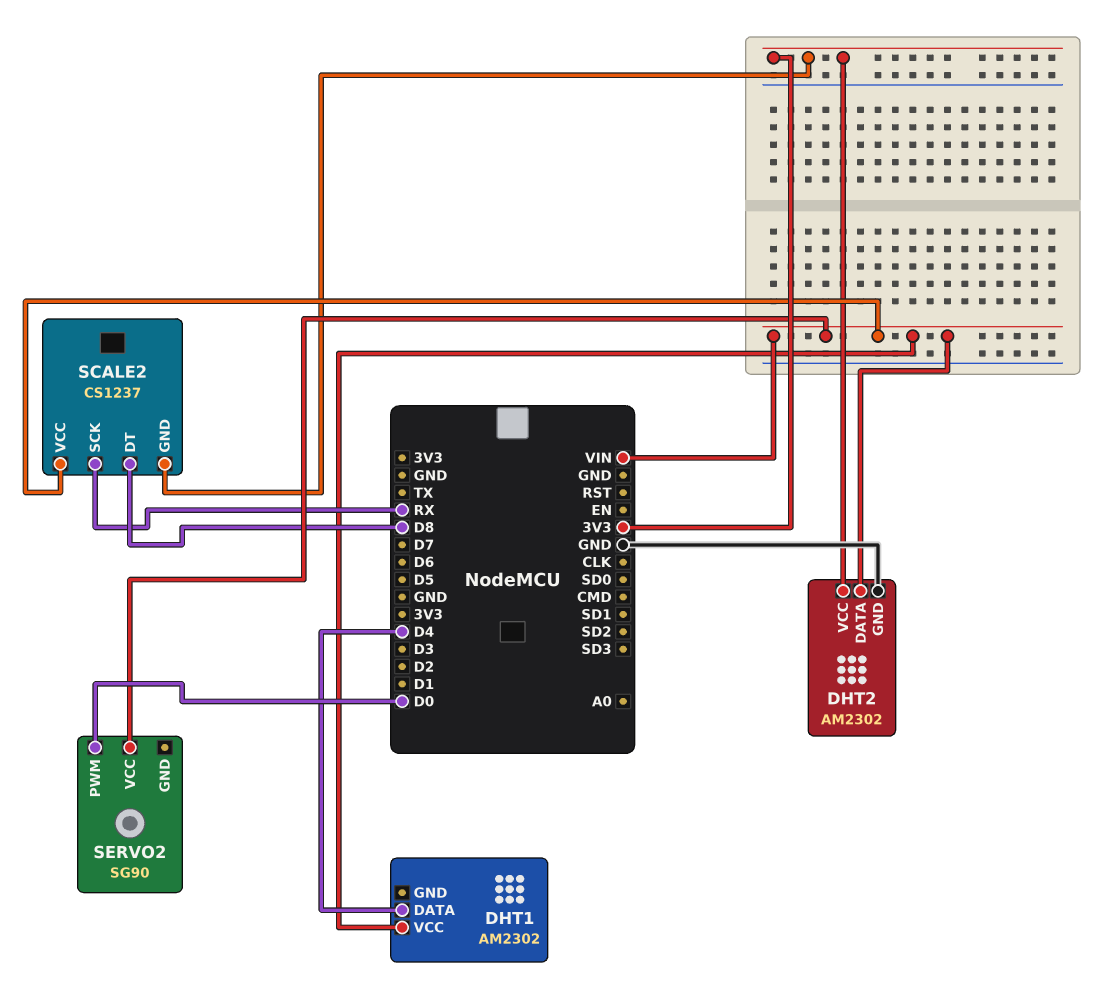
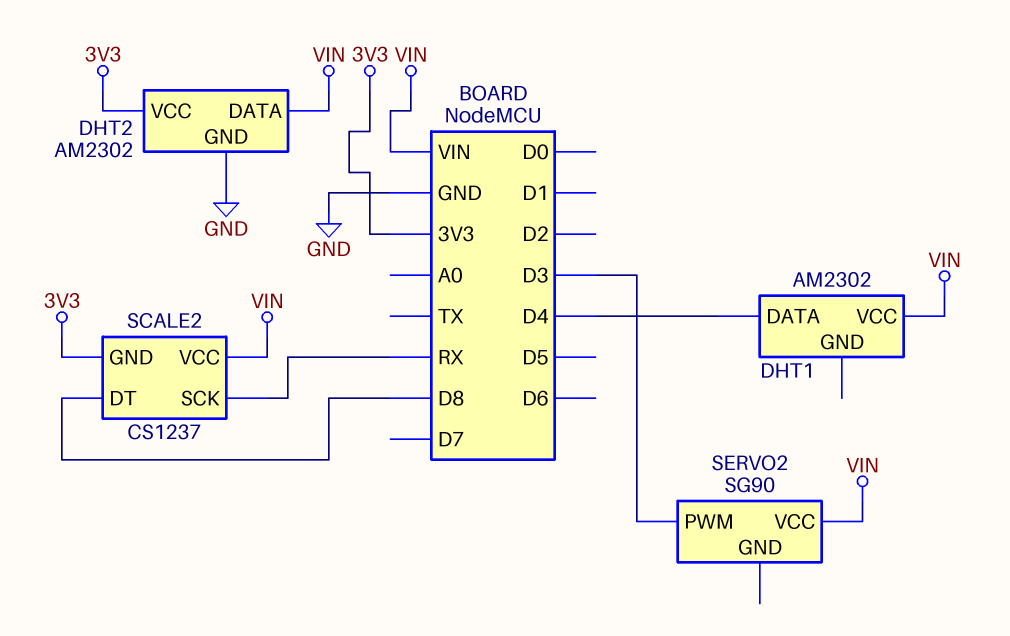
SERVO2 pin PWM: D0 -> D3

